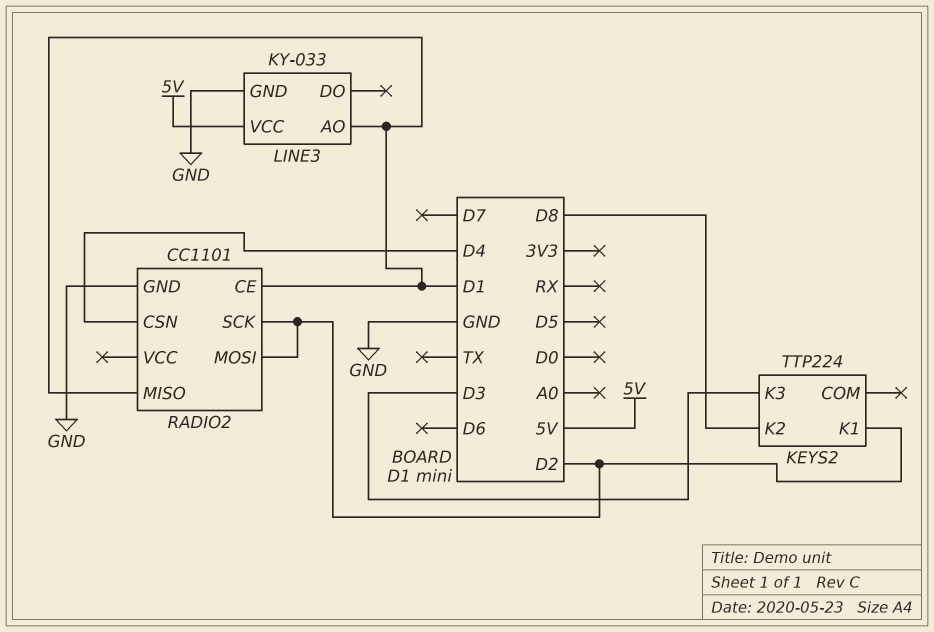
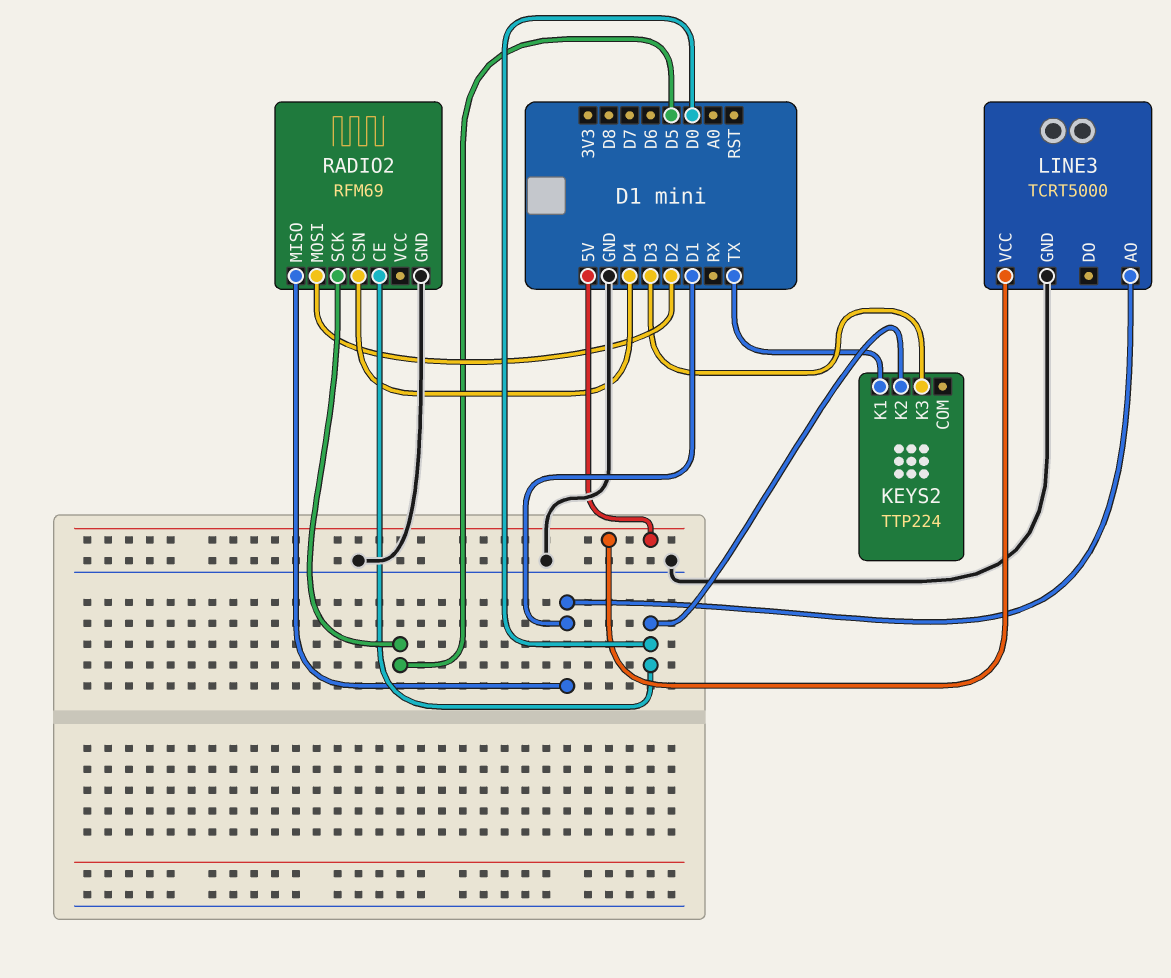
KEYS2 pin K1: D2 -> TX
KEYS2 pin K2: D8 -> D0
LINE3: KY-033 -> TCRT5000
RADIO2: CC1101 -> RFM69
RADIO2 pin CE: D1 -> D0
RADIO2 pin SCK: D2 -> D5

